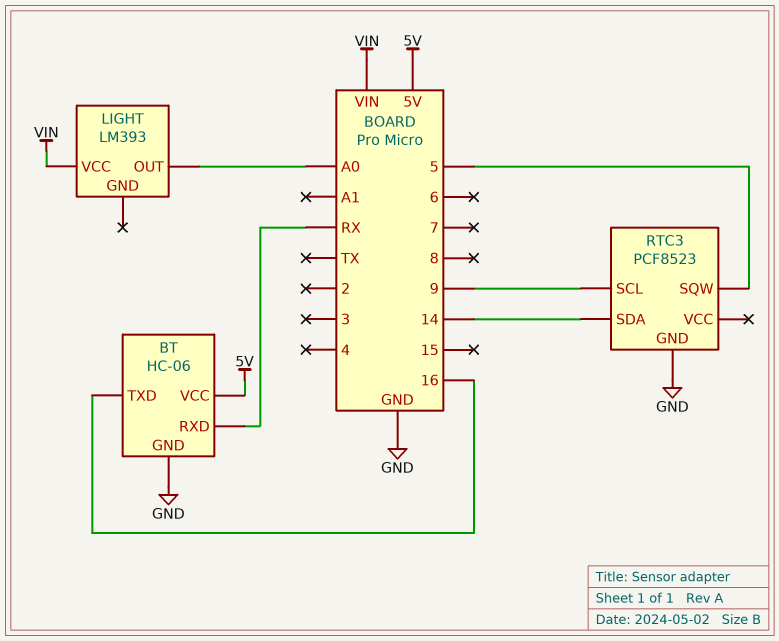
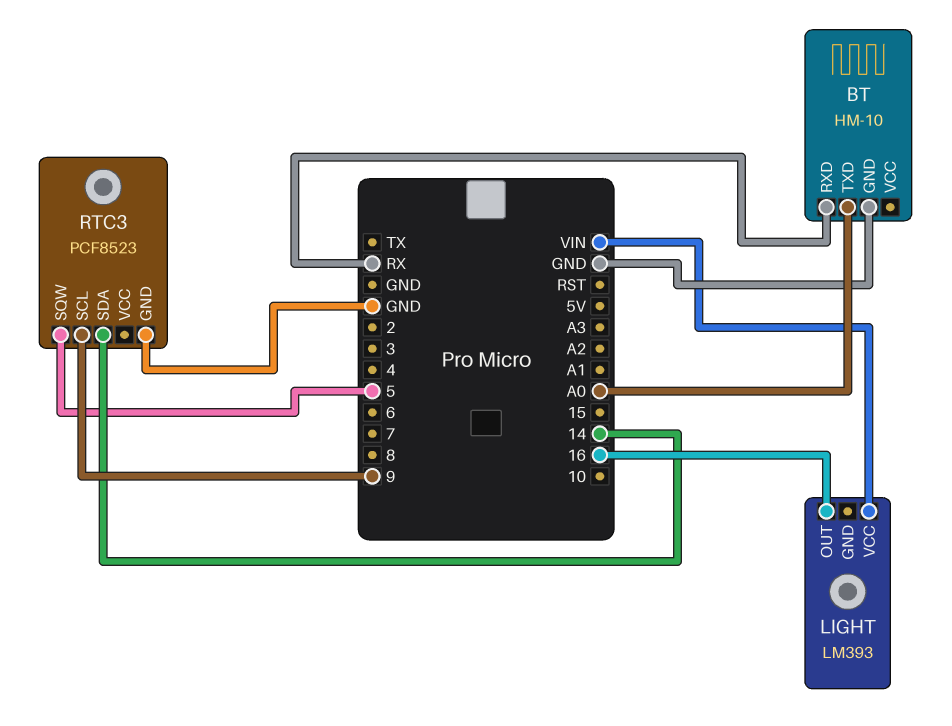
BT: HC-06 -> HM-10
BT pin TXD: 16 -> A0
BT pin VCC: 5V -> none
LIGHT pin OUT: A0 -> 16

